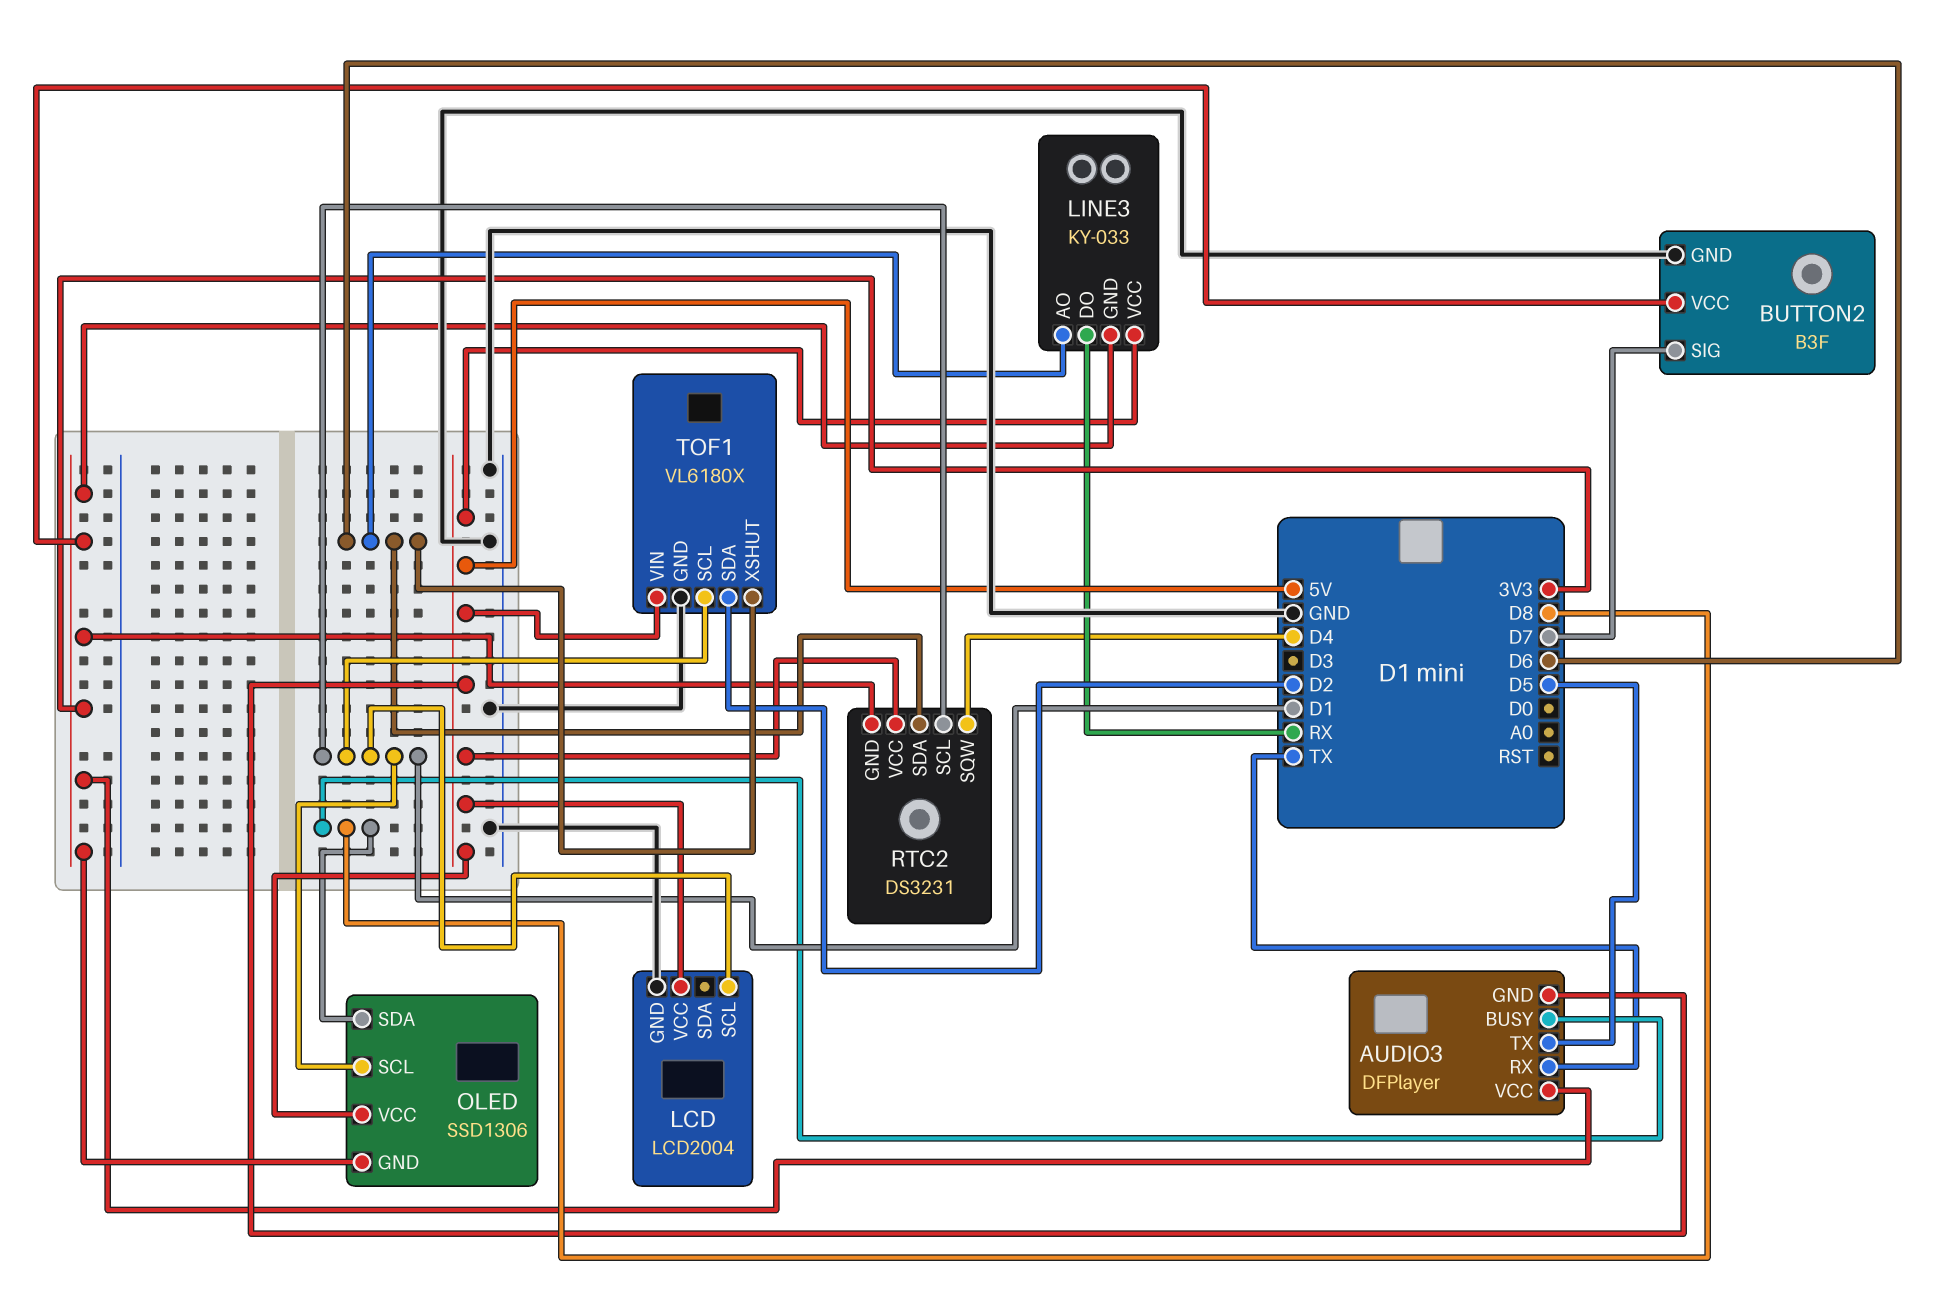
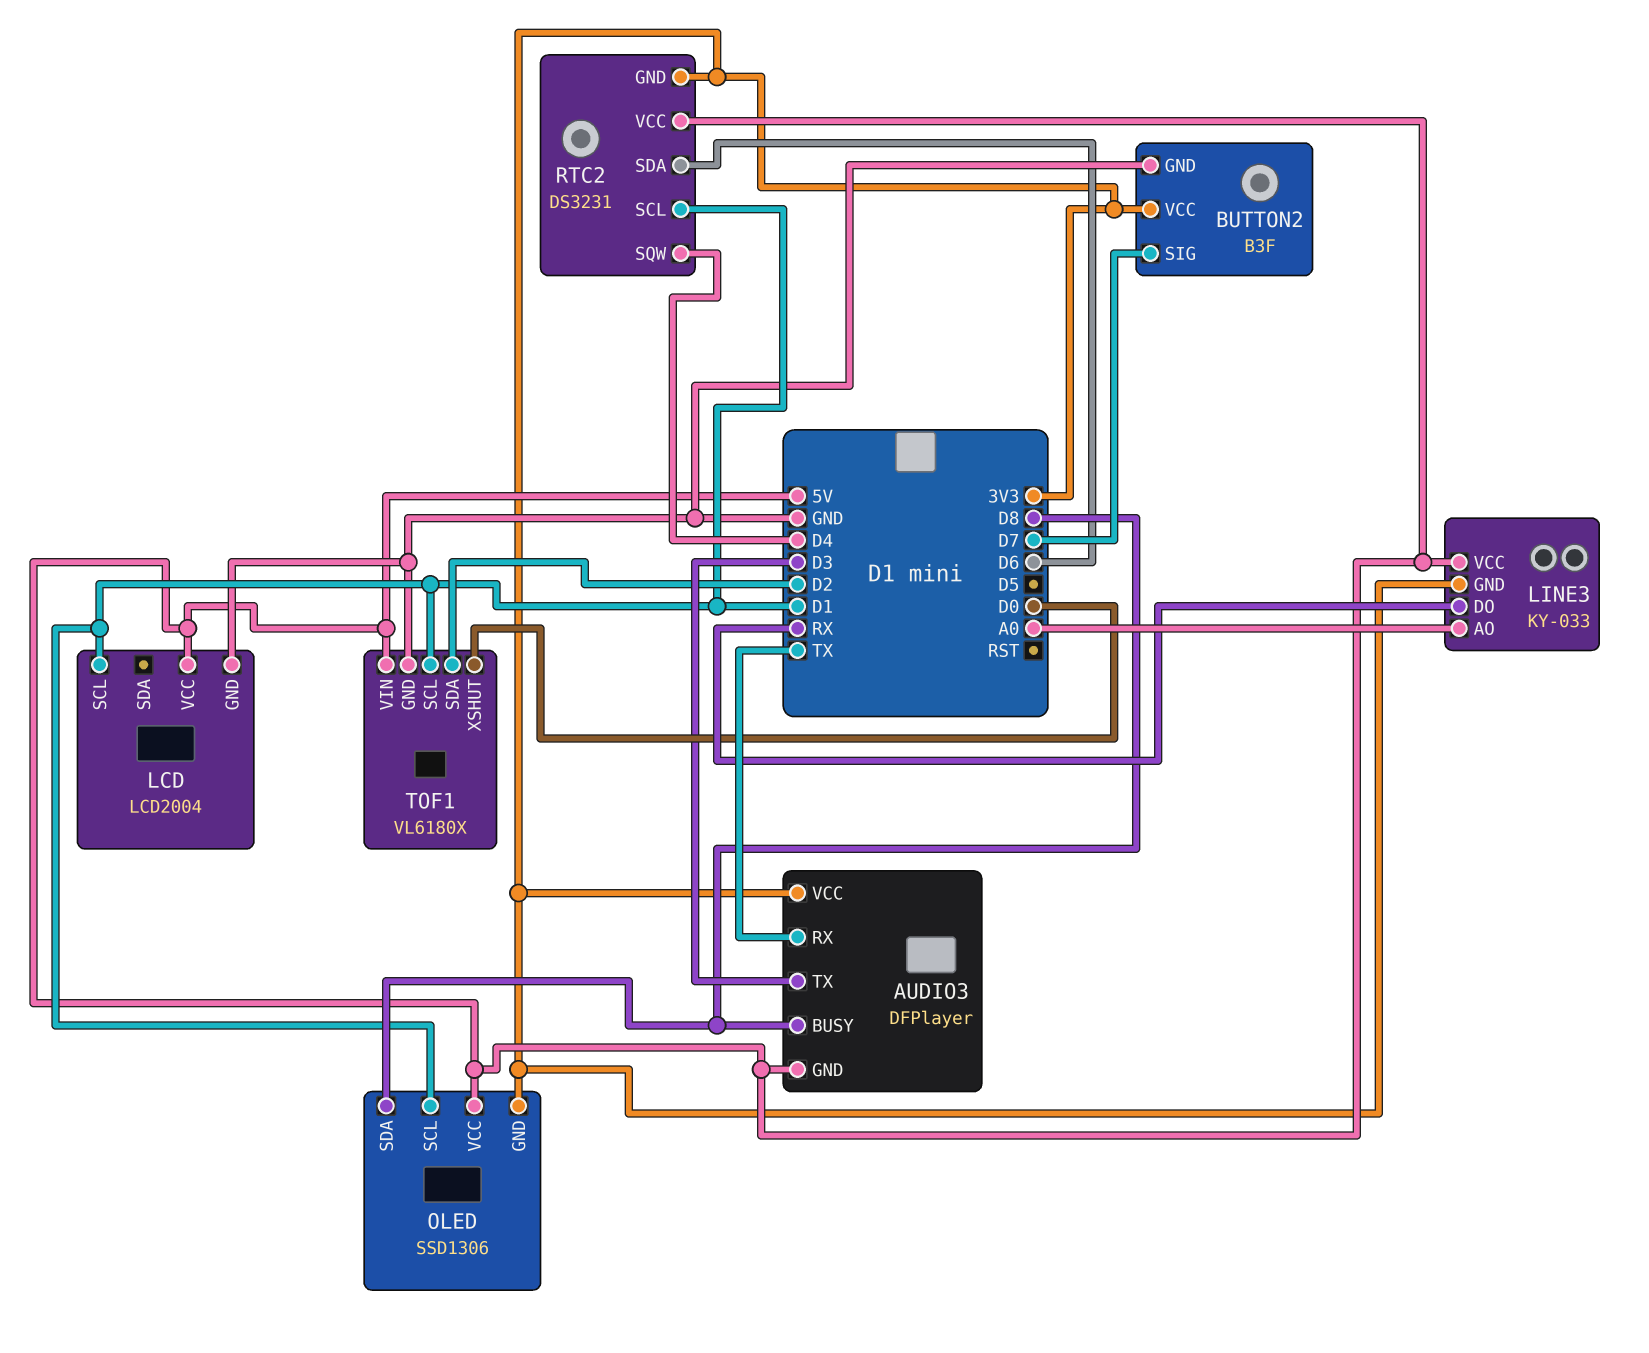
AUDIO3 pin TX: D5 -> D3
LINE3 pin AO: D6 -> A0
TOF1 pin XSHUT: D6 -> D0

